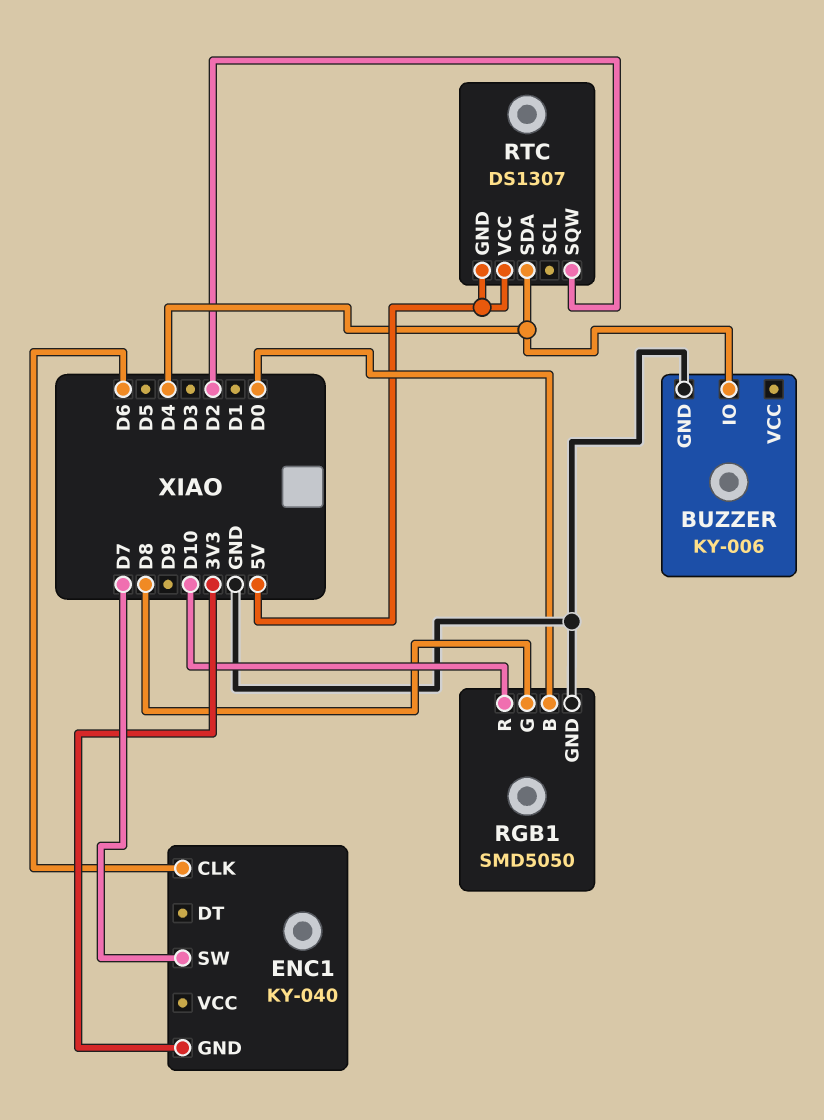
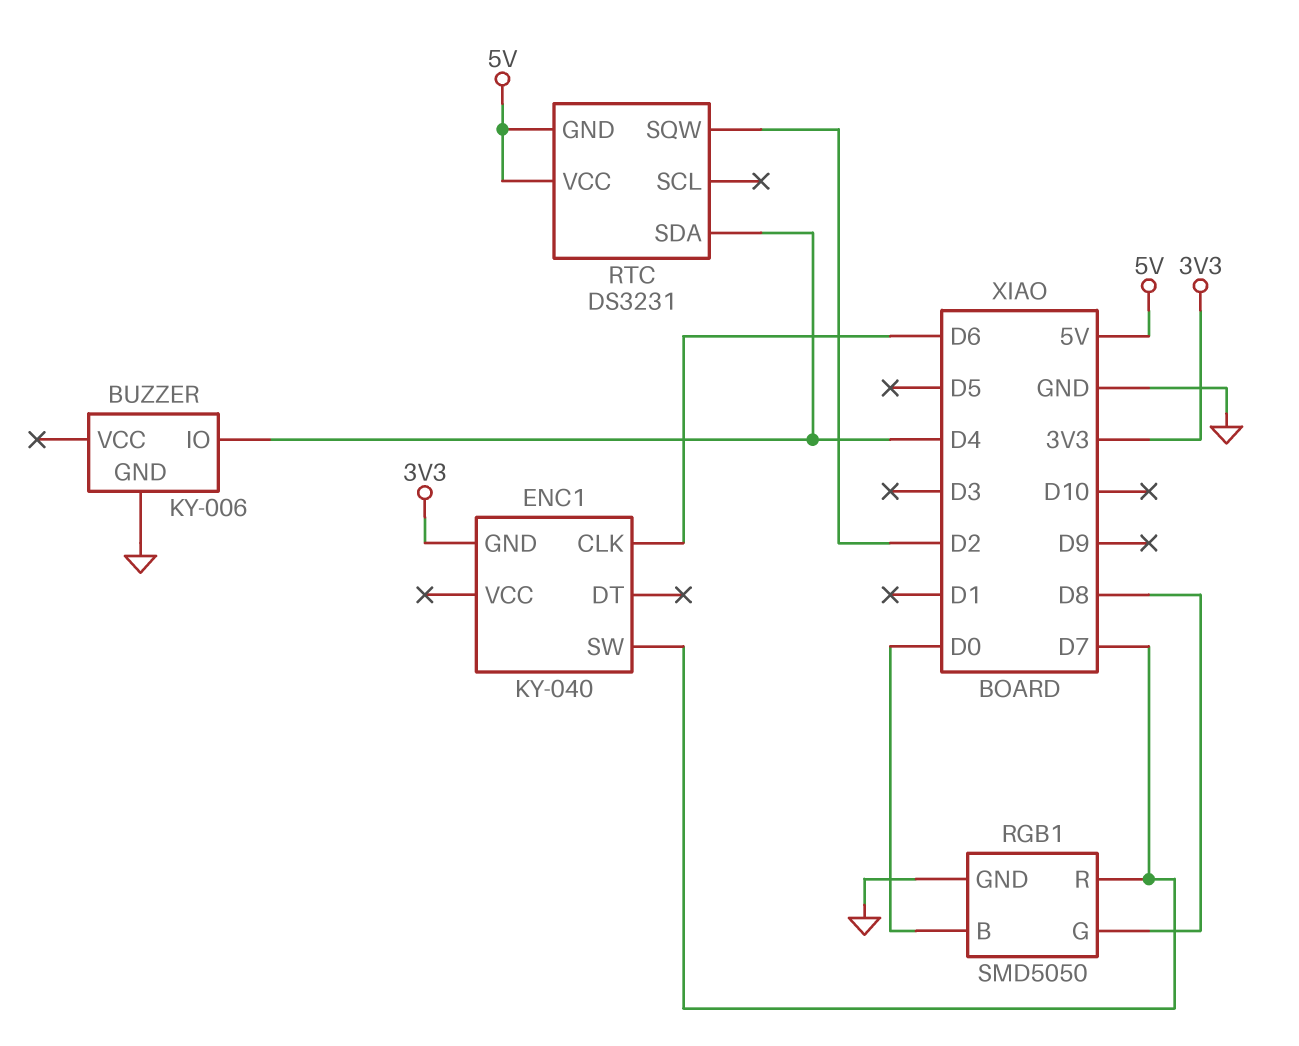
RGB1 pin R: D10 -> D7
RTC: DS1307 -> DS3231

